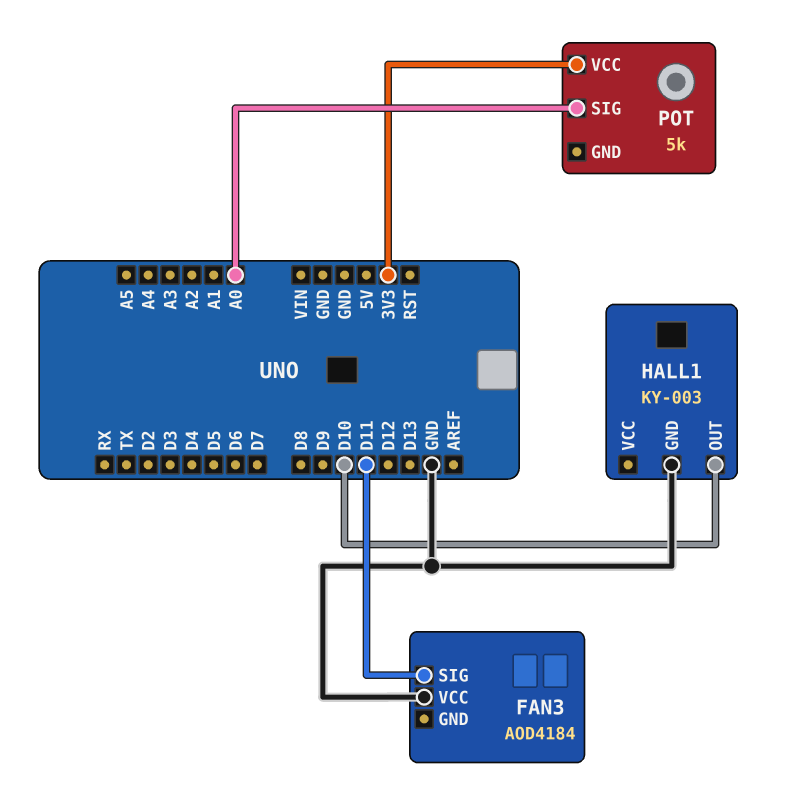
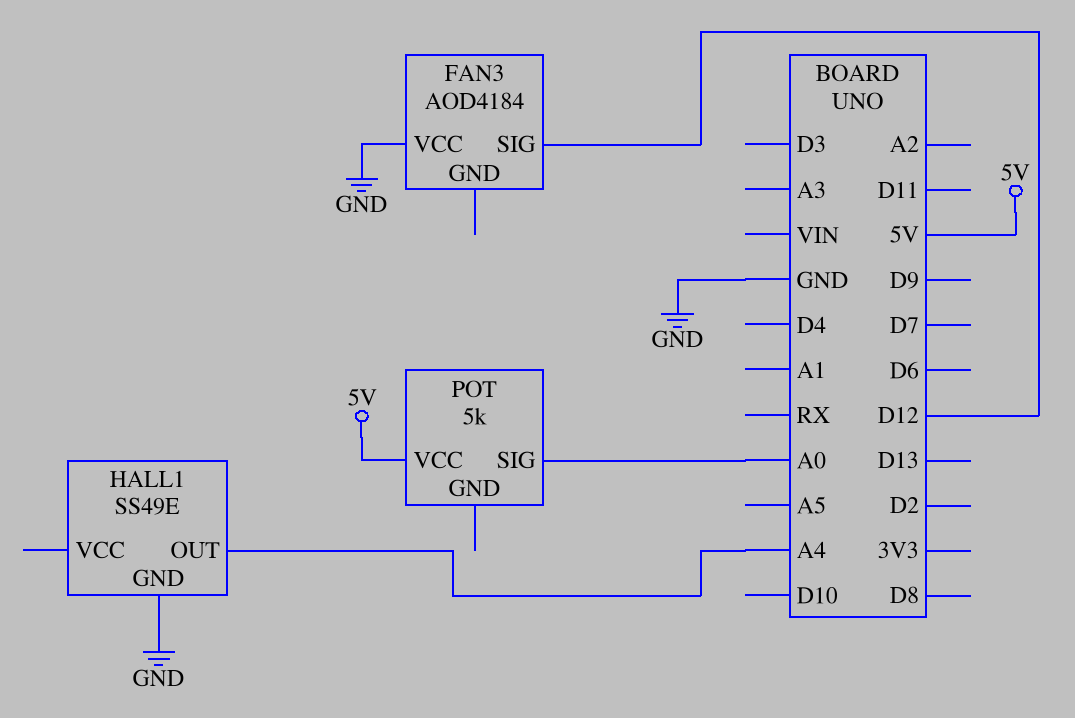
FAN3 pin SIG: D11 -> D12
HALL1: KY-003 -> SS49E
HALL1 pin OUT: D10 -> A4
POT pin VCC: 3V3 -> 5V

